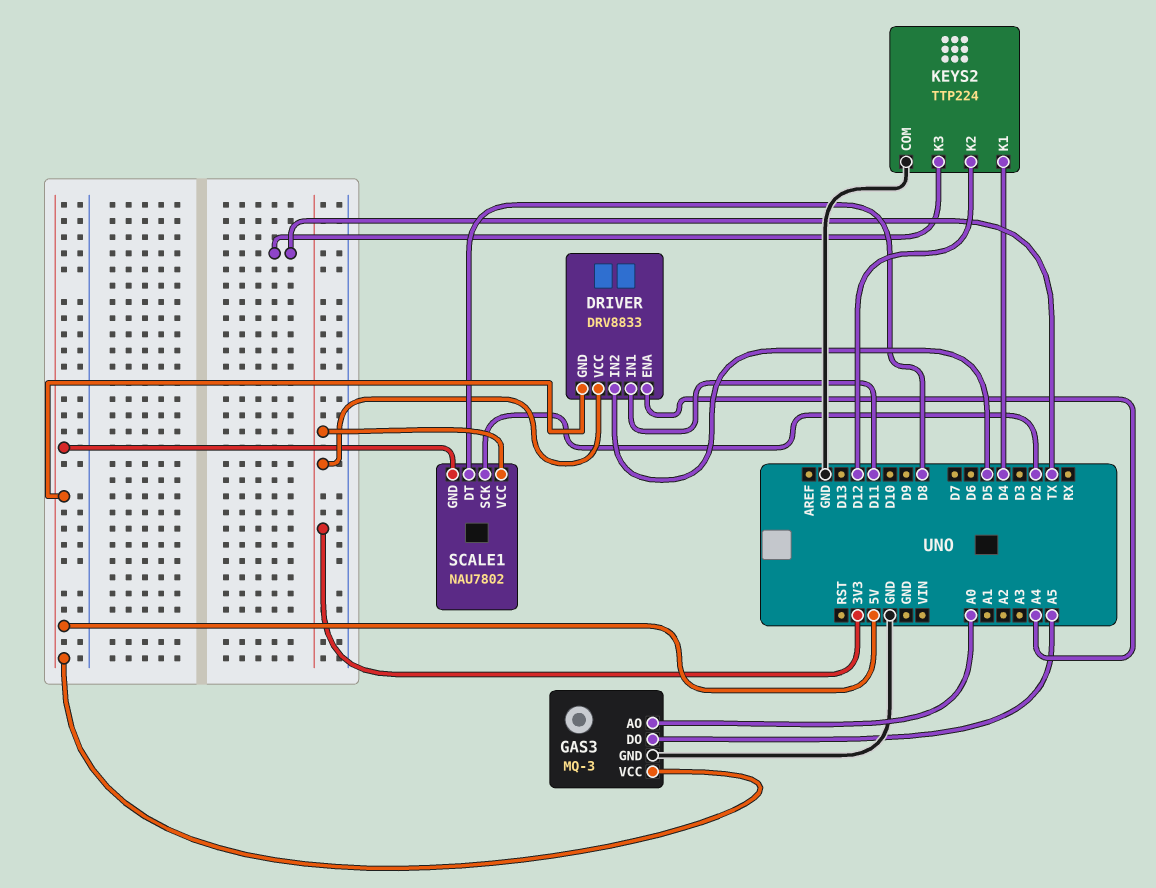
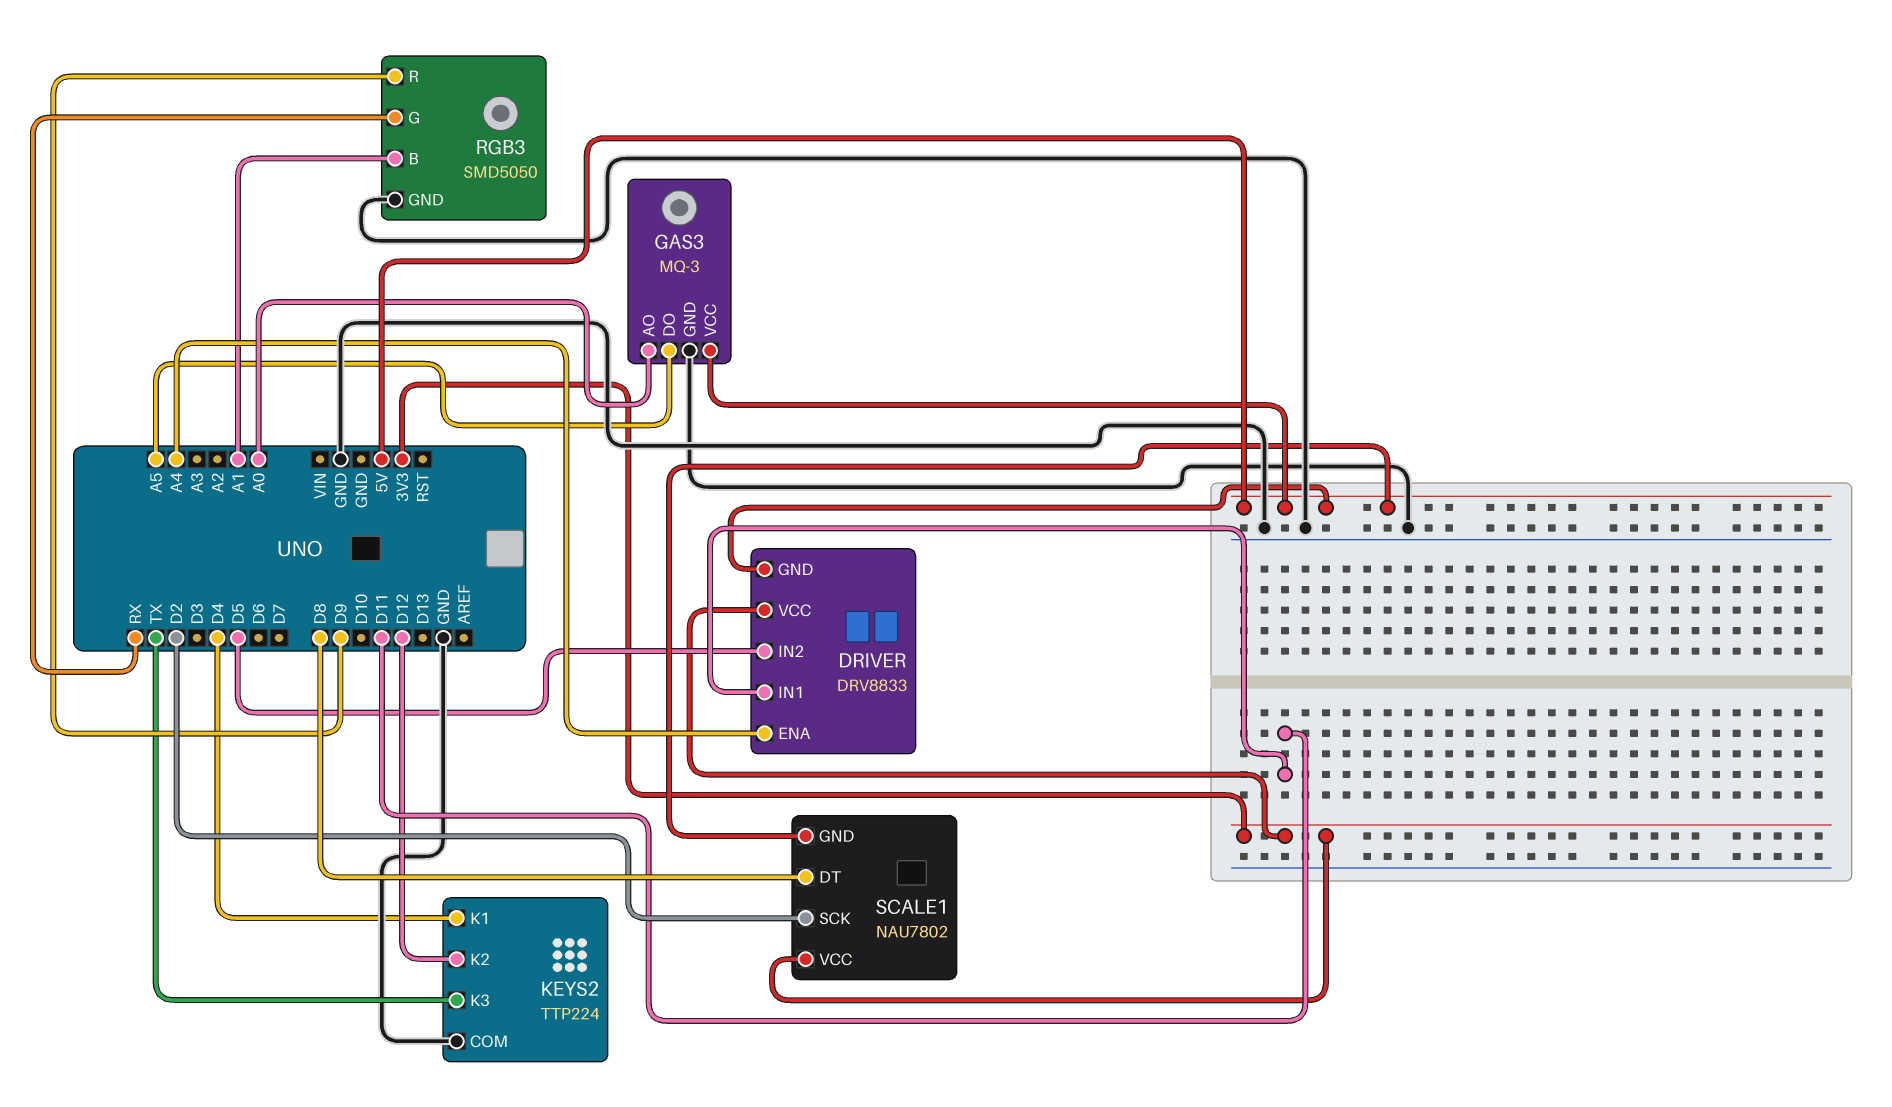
RGB3: none -> SMD5050
RGB3 pin B: none -> A1
RGB3 pin G: none -> RX
RGB3 pin GND: none -> GND
RGB3 pin R: none -> D9

